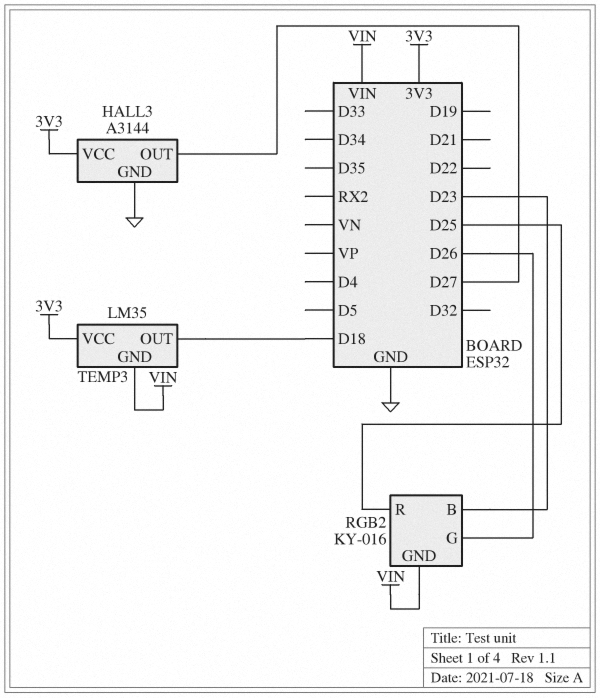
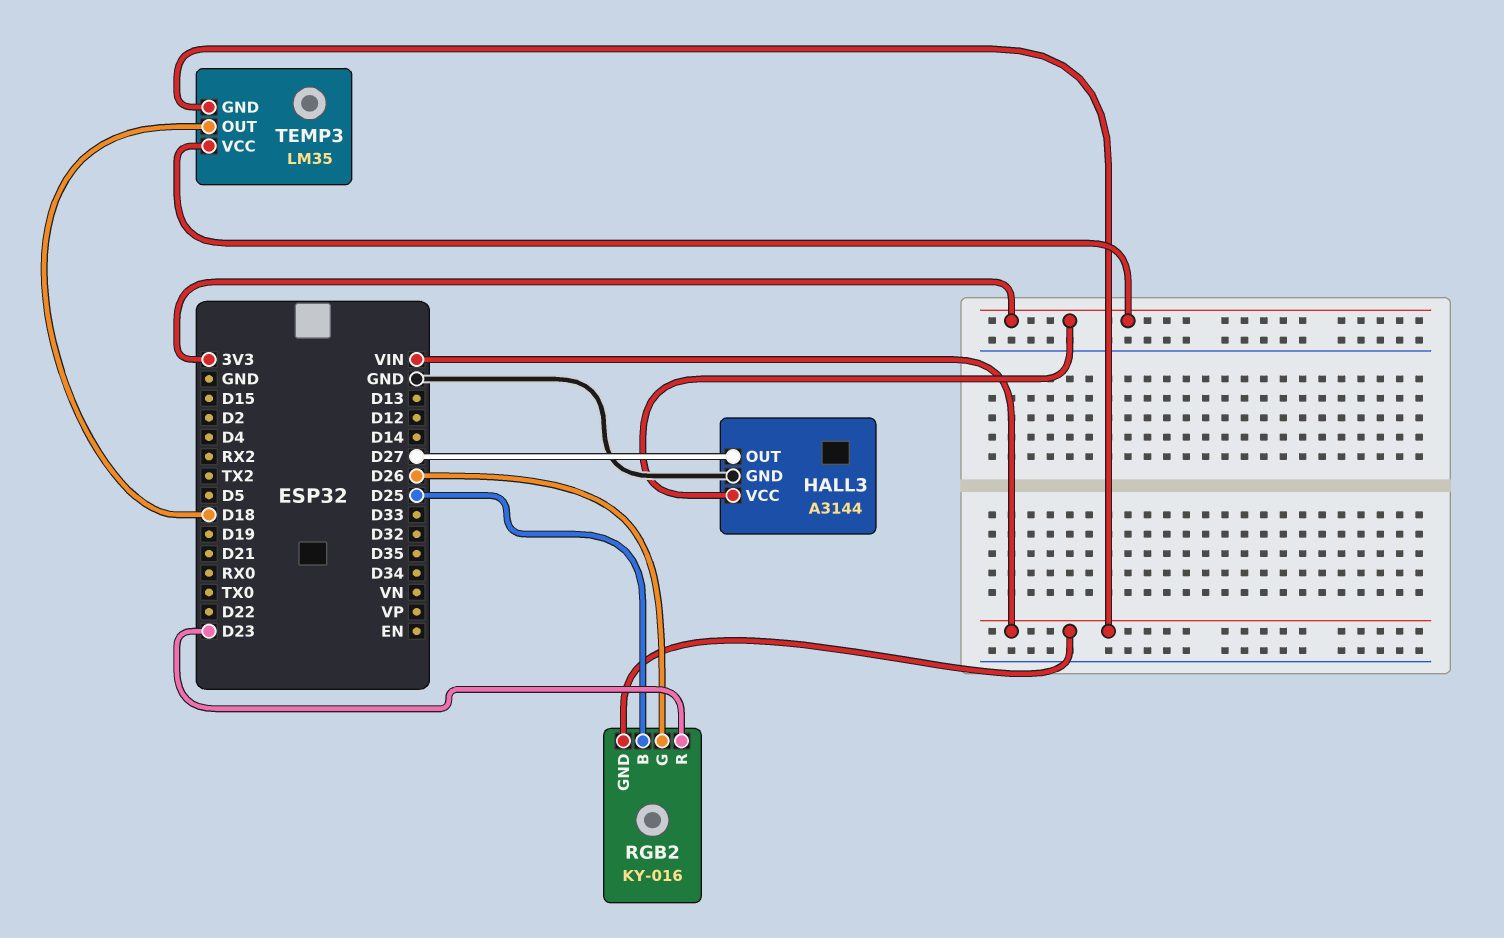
RGB2 pin B: D23 -> D25
RGB2 pin R: D25 -> D23

